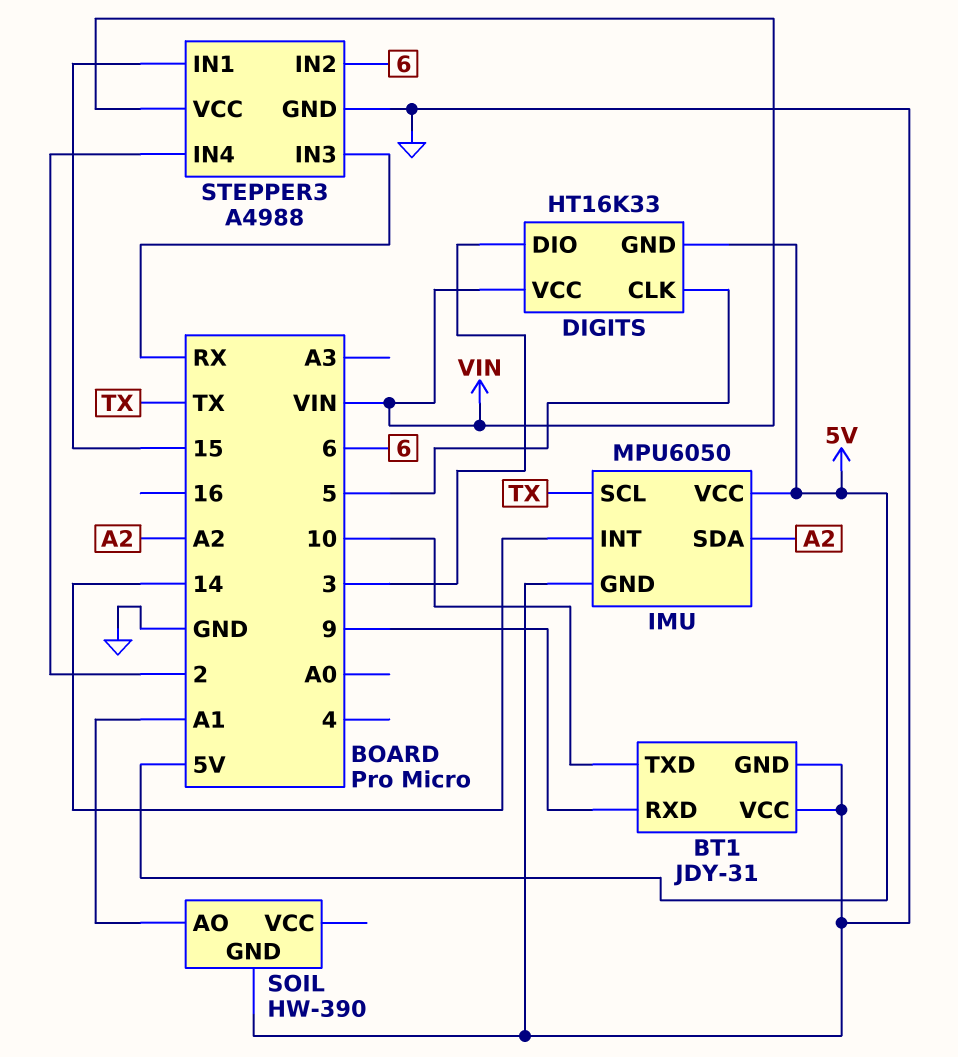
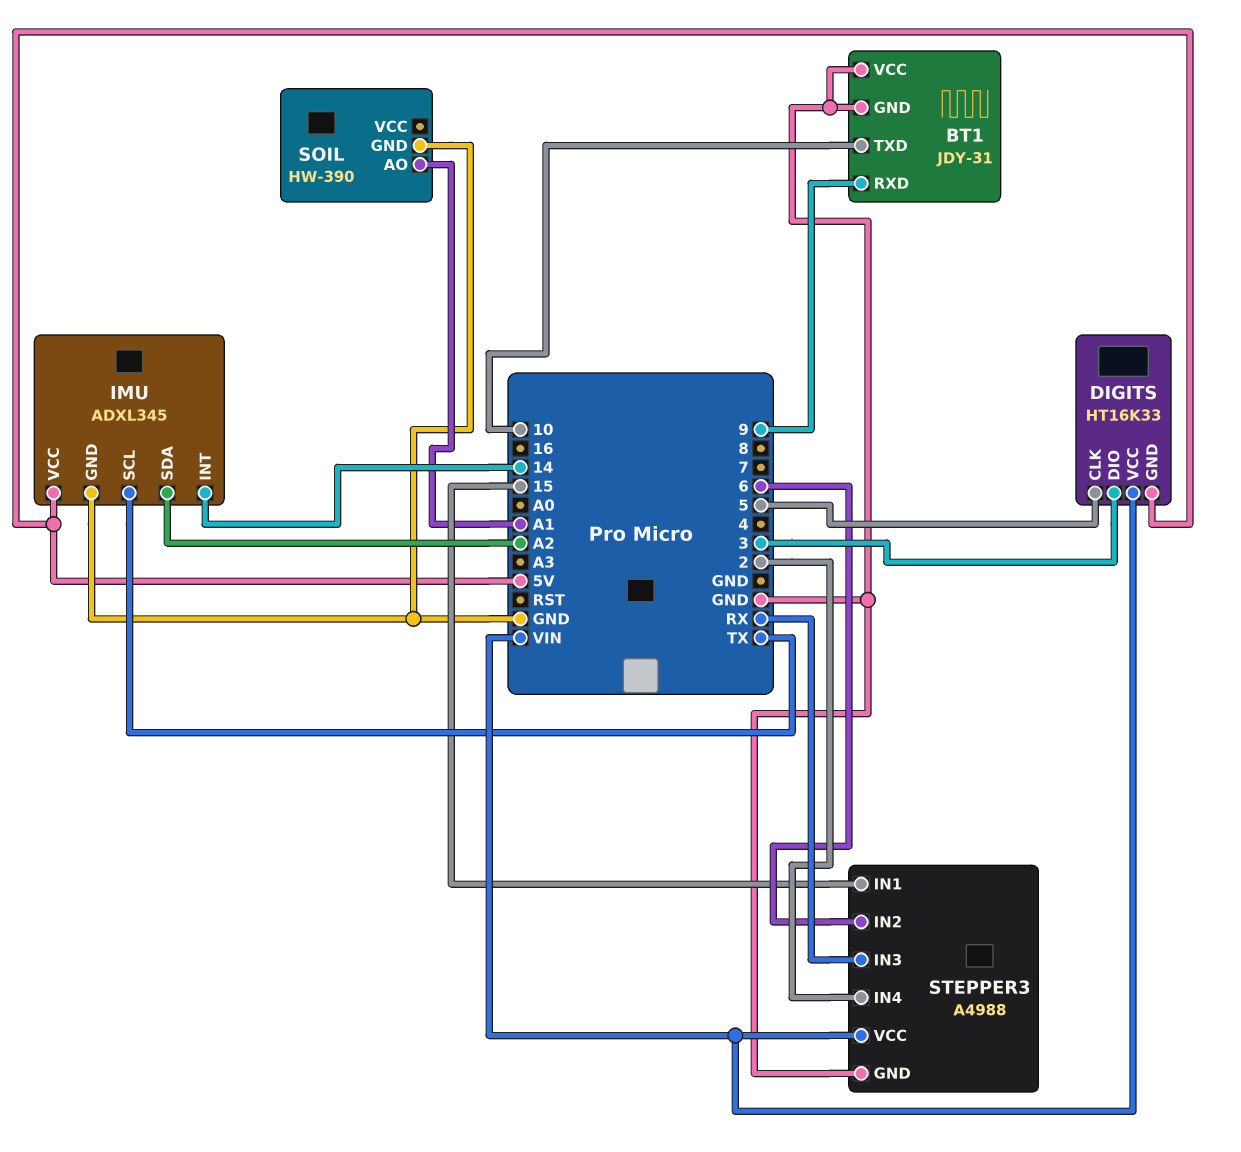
IMU: MPU6050 -> ADXL345

